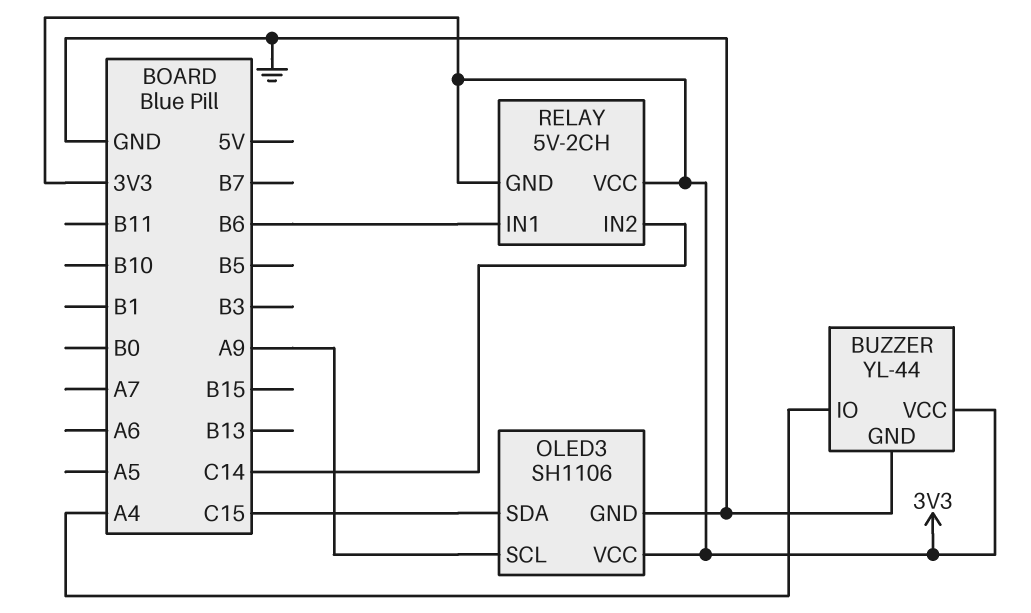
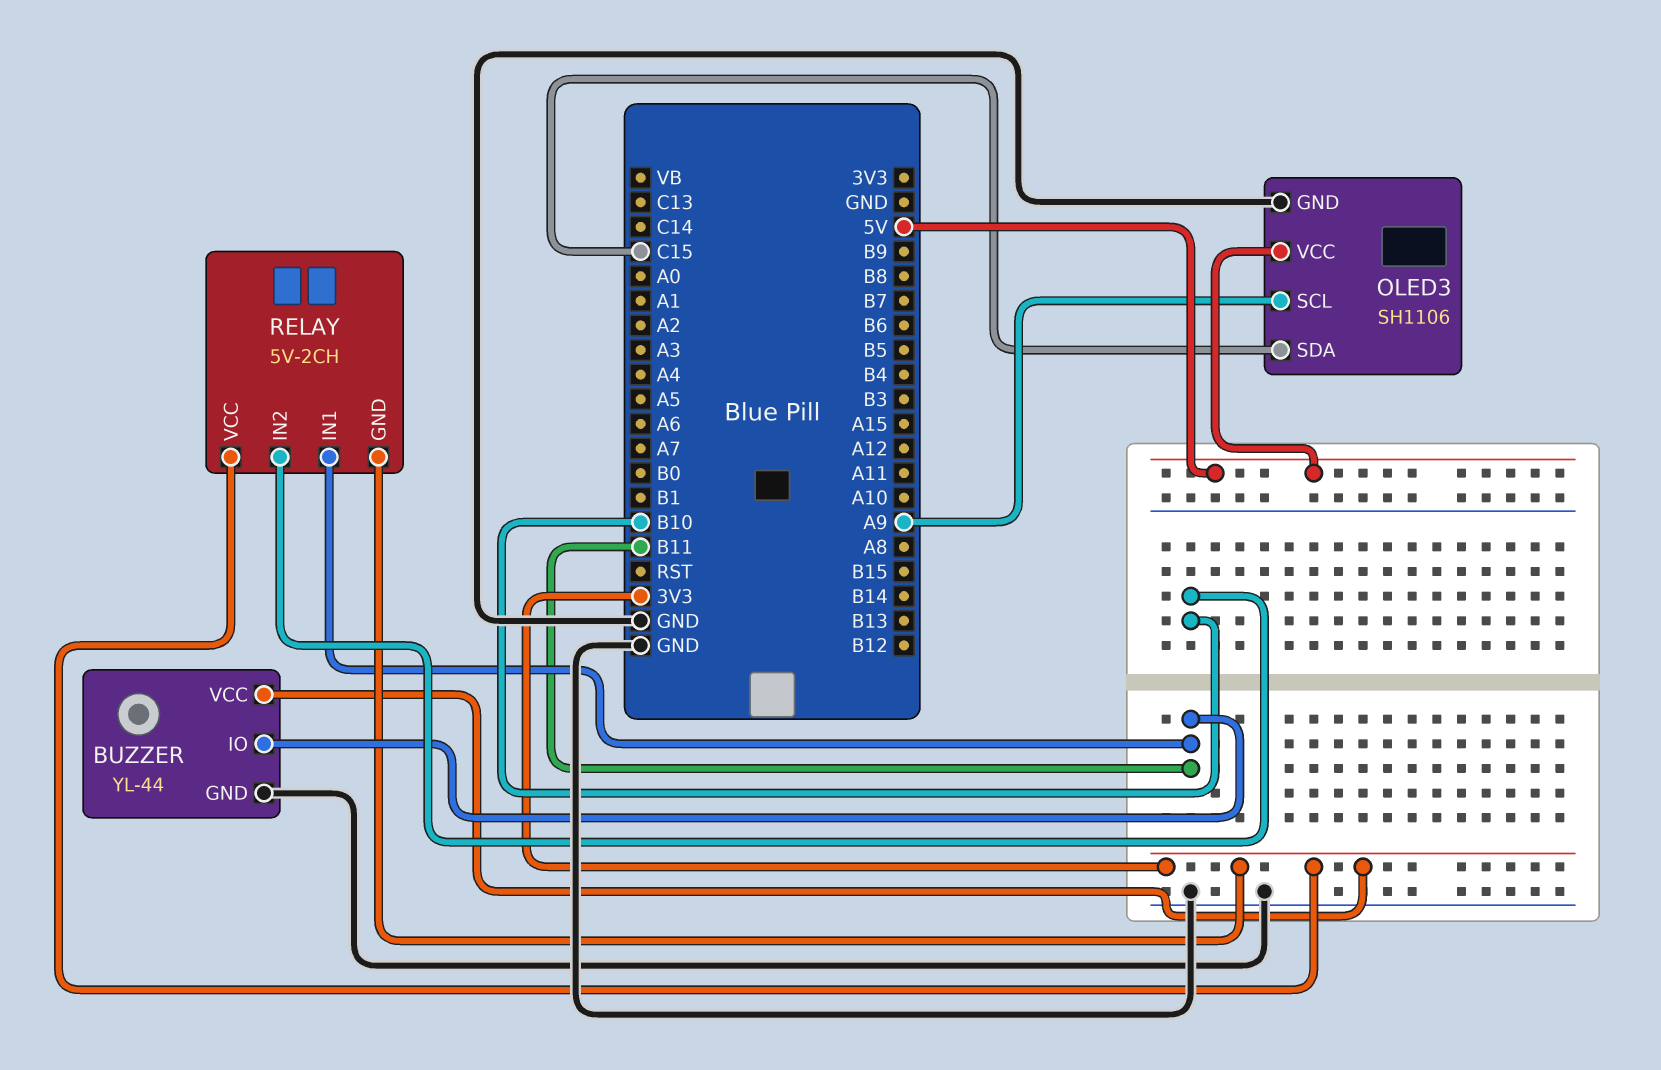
BUZZER pin IO: A4 -> B11
OLED3 pin VCC: 3V3 -> 5V
RELAY pin IN1: B6 -> B11
RELAY pin IN2: C14 -> B10

